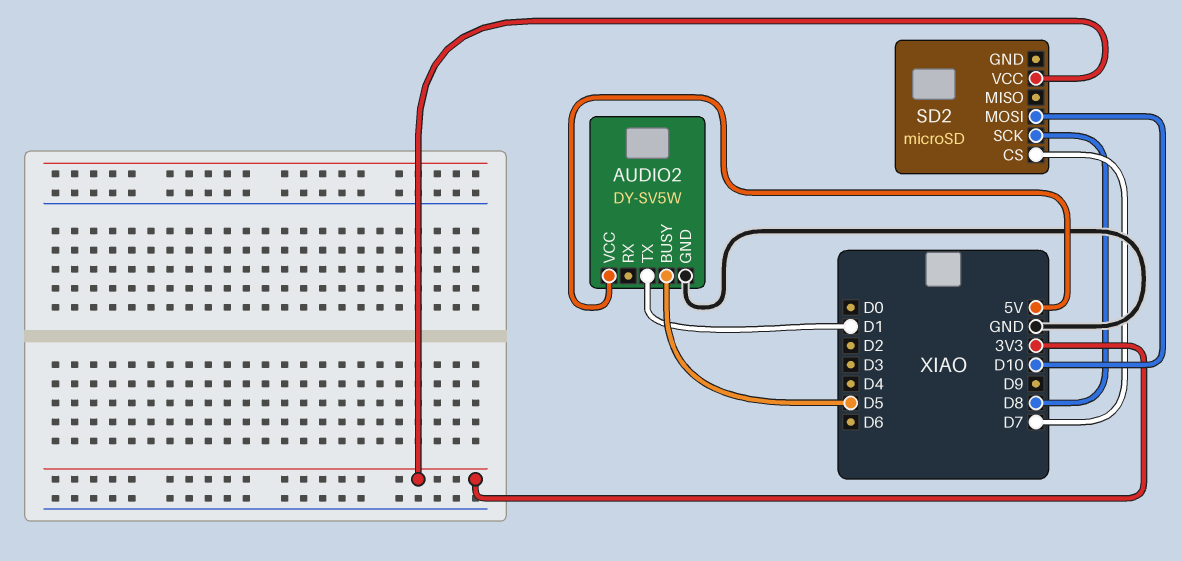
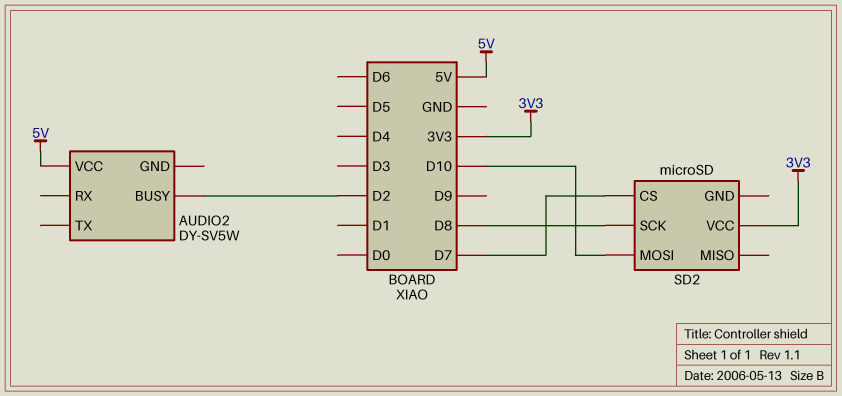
AUDIO2 pin BUSY: D5 -> D2
AUDIO2 pin GND: GND -> none
AUDIO2 pin TX: D1 -> none

